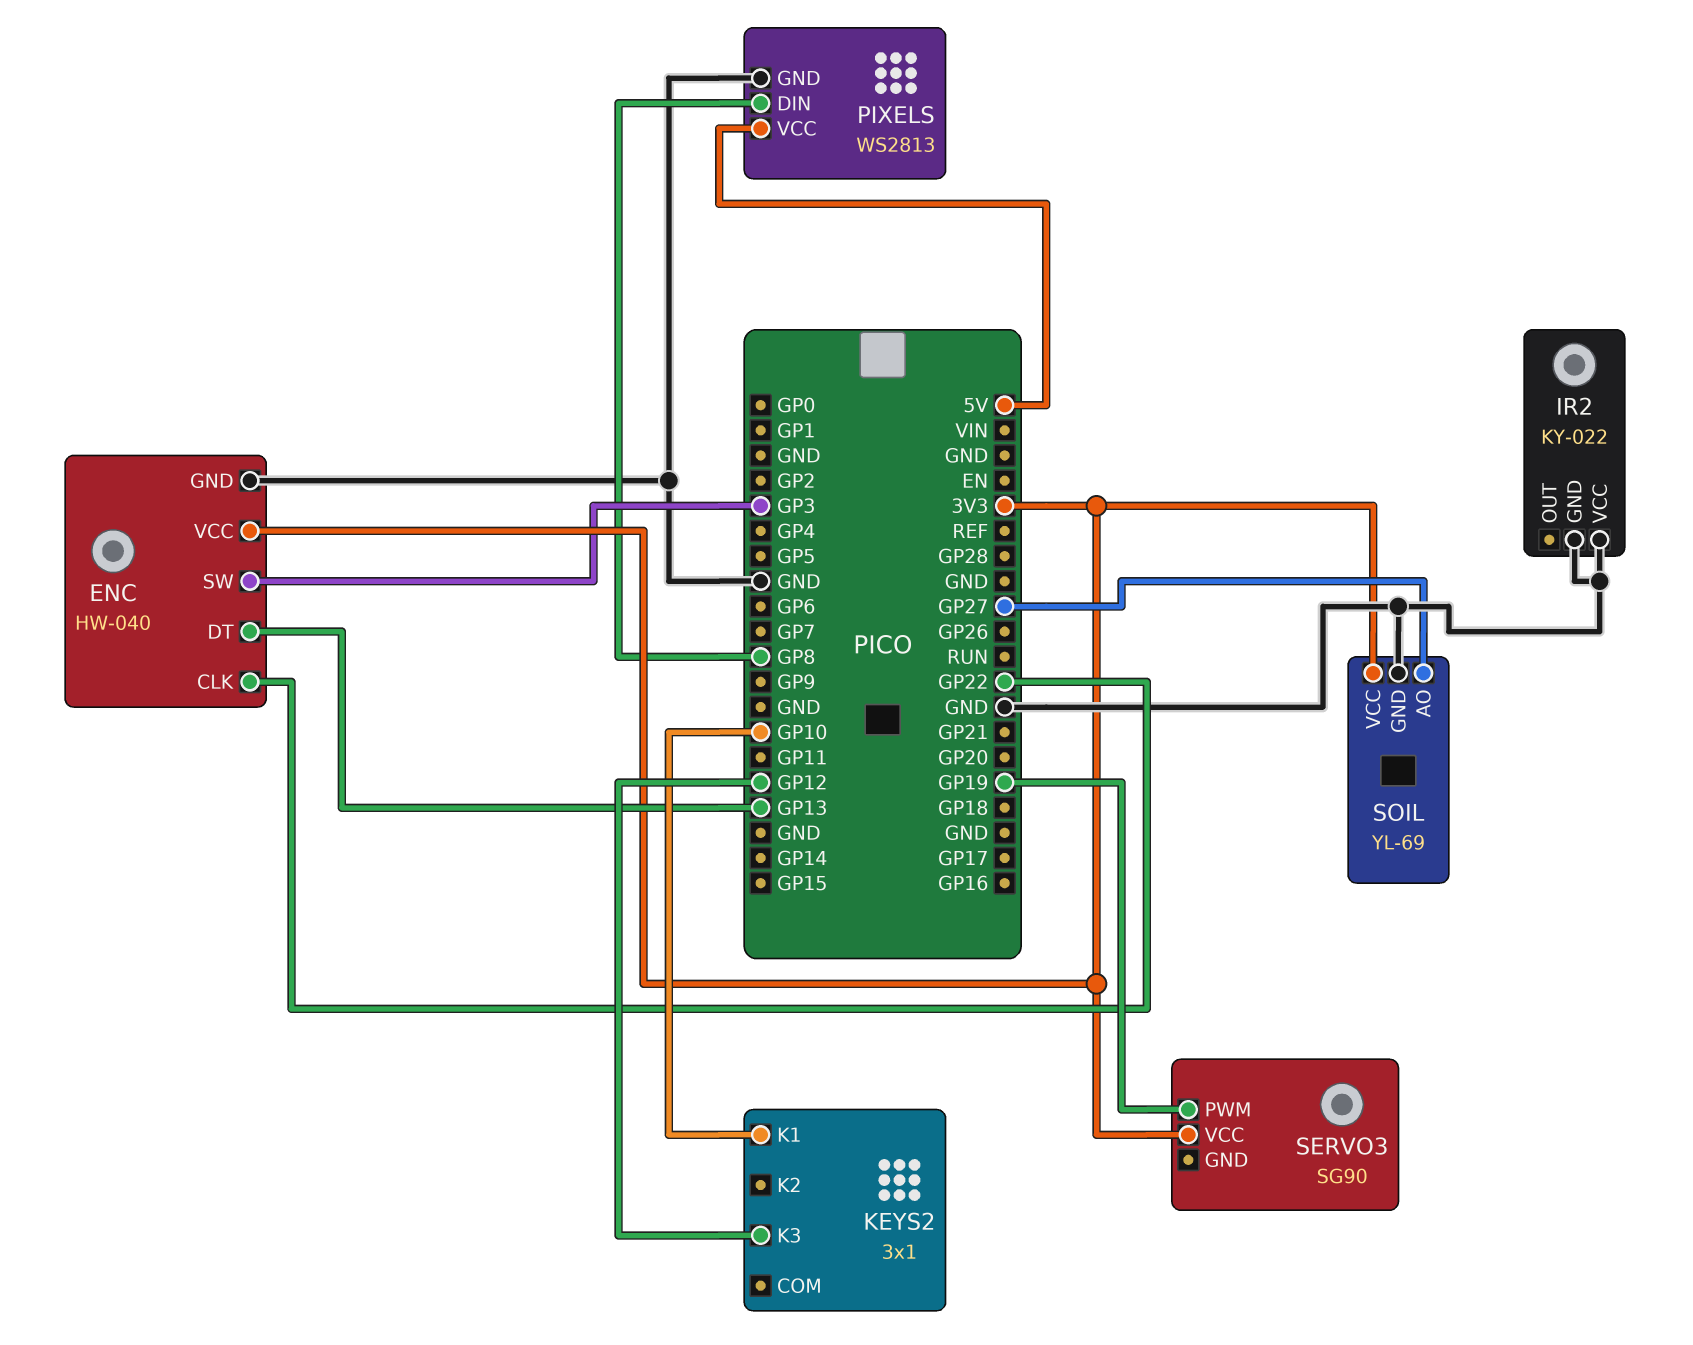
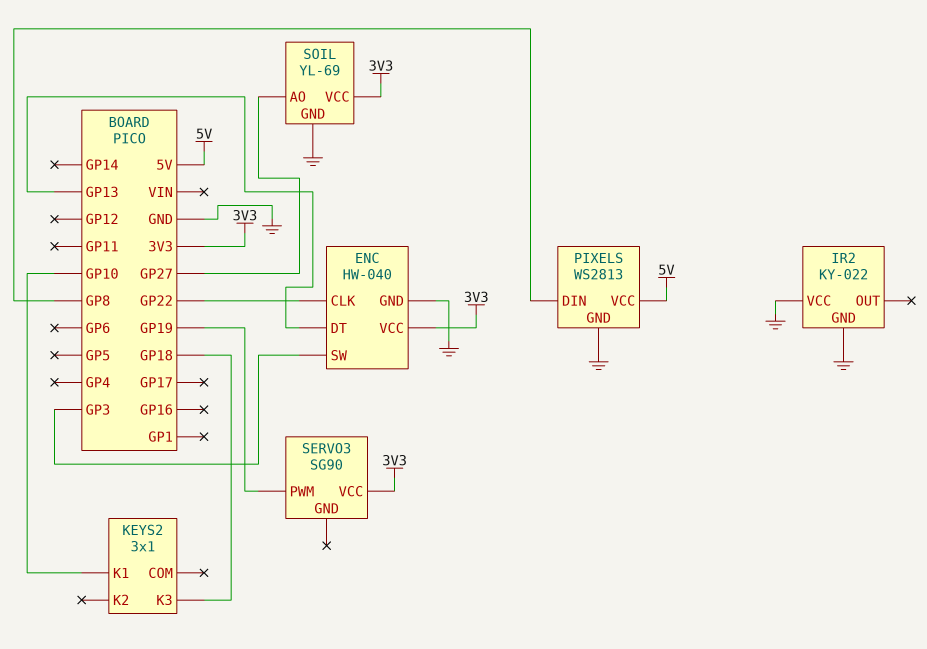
KEYS2 pin K3: GP12 -> GP18

